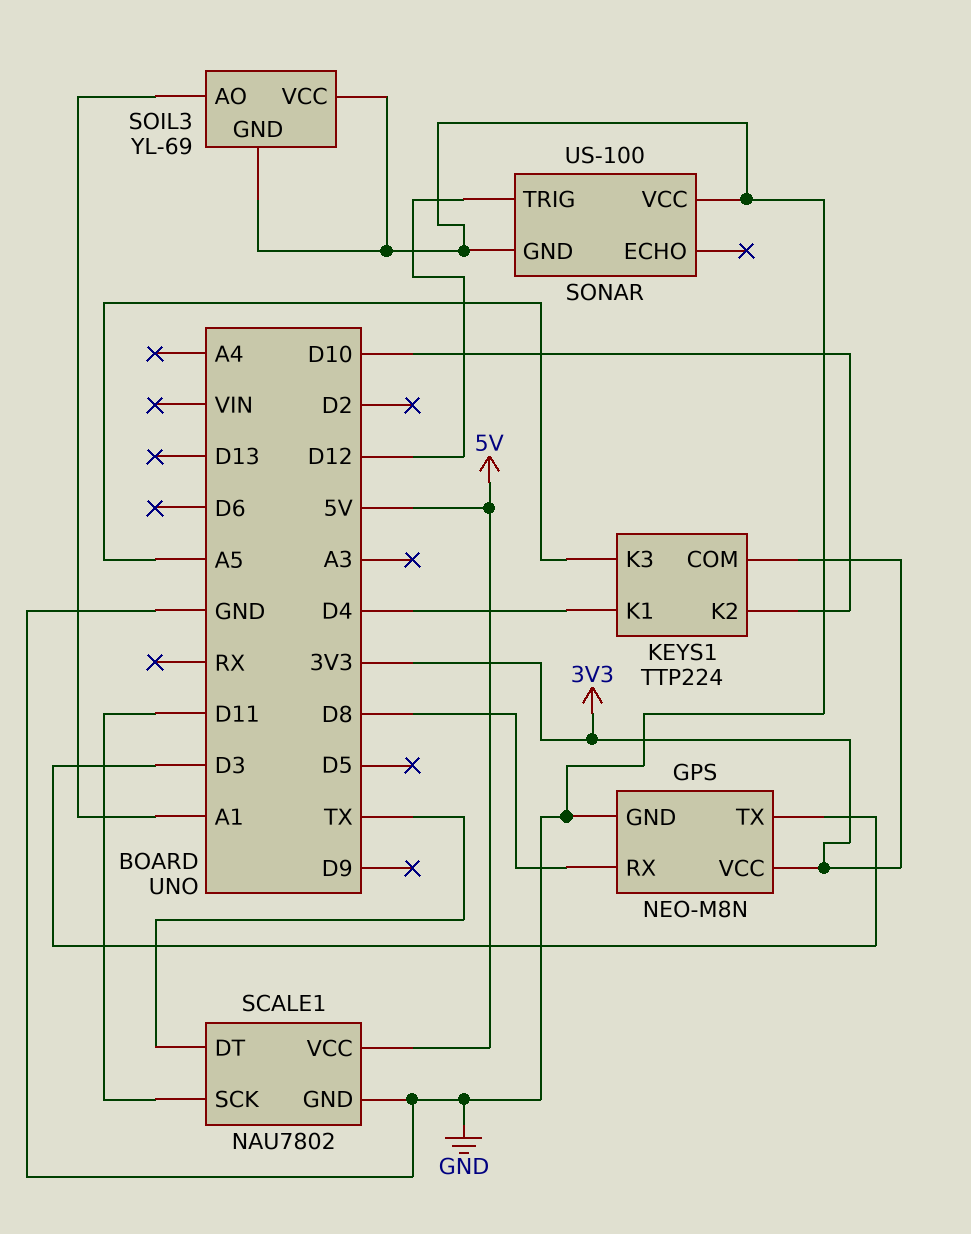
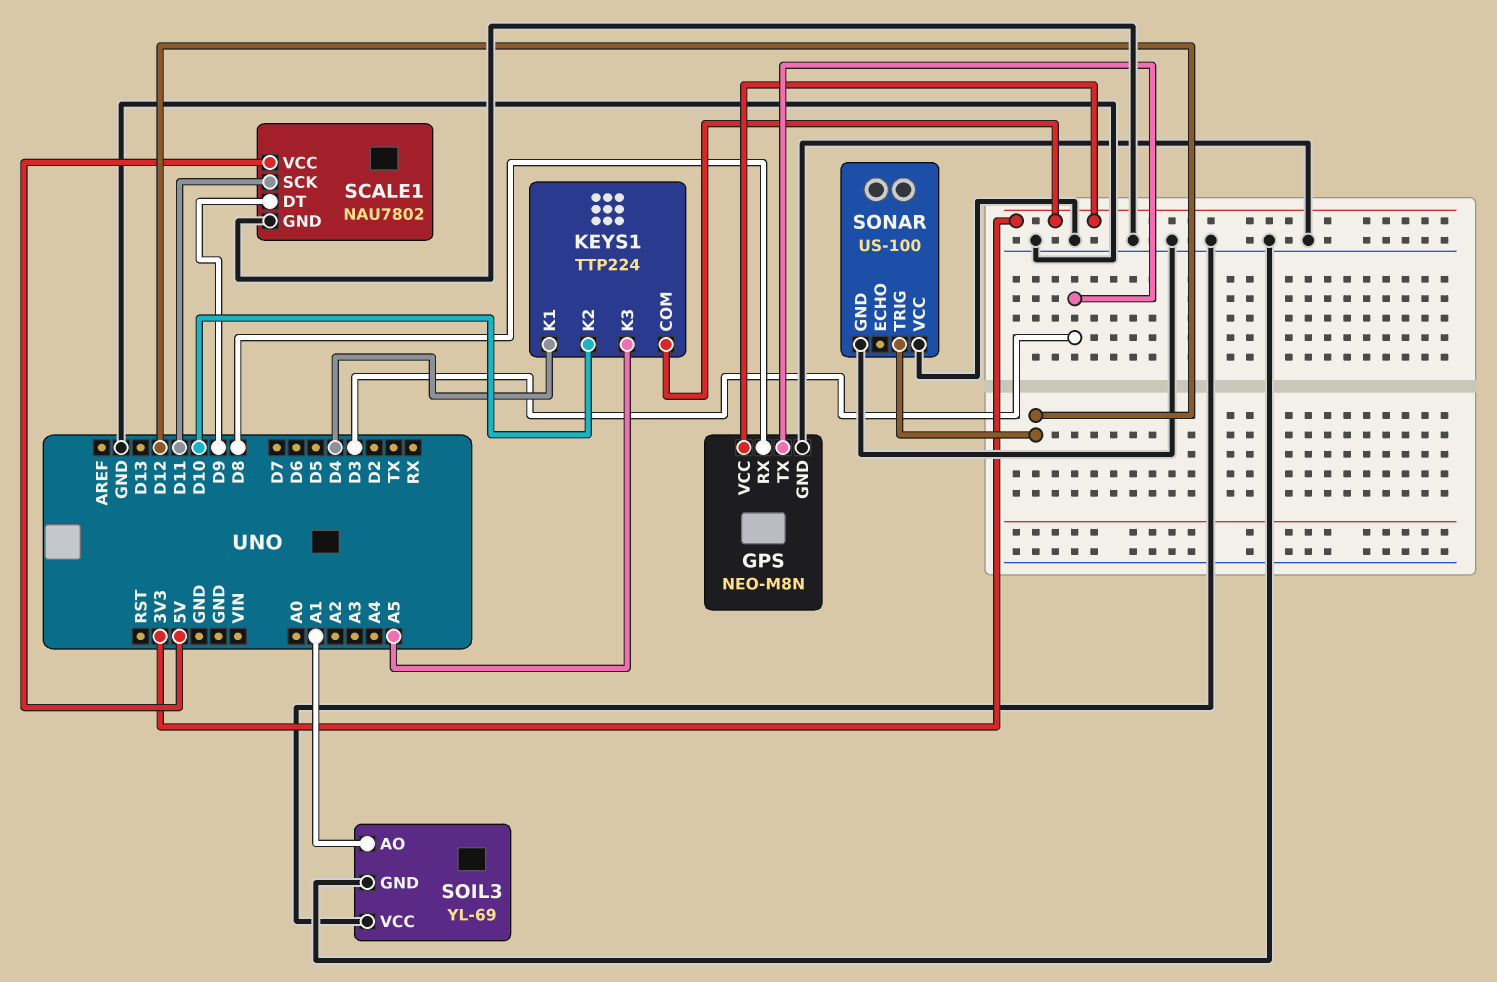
SCALE1 pin DT: TX -> D9

